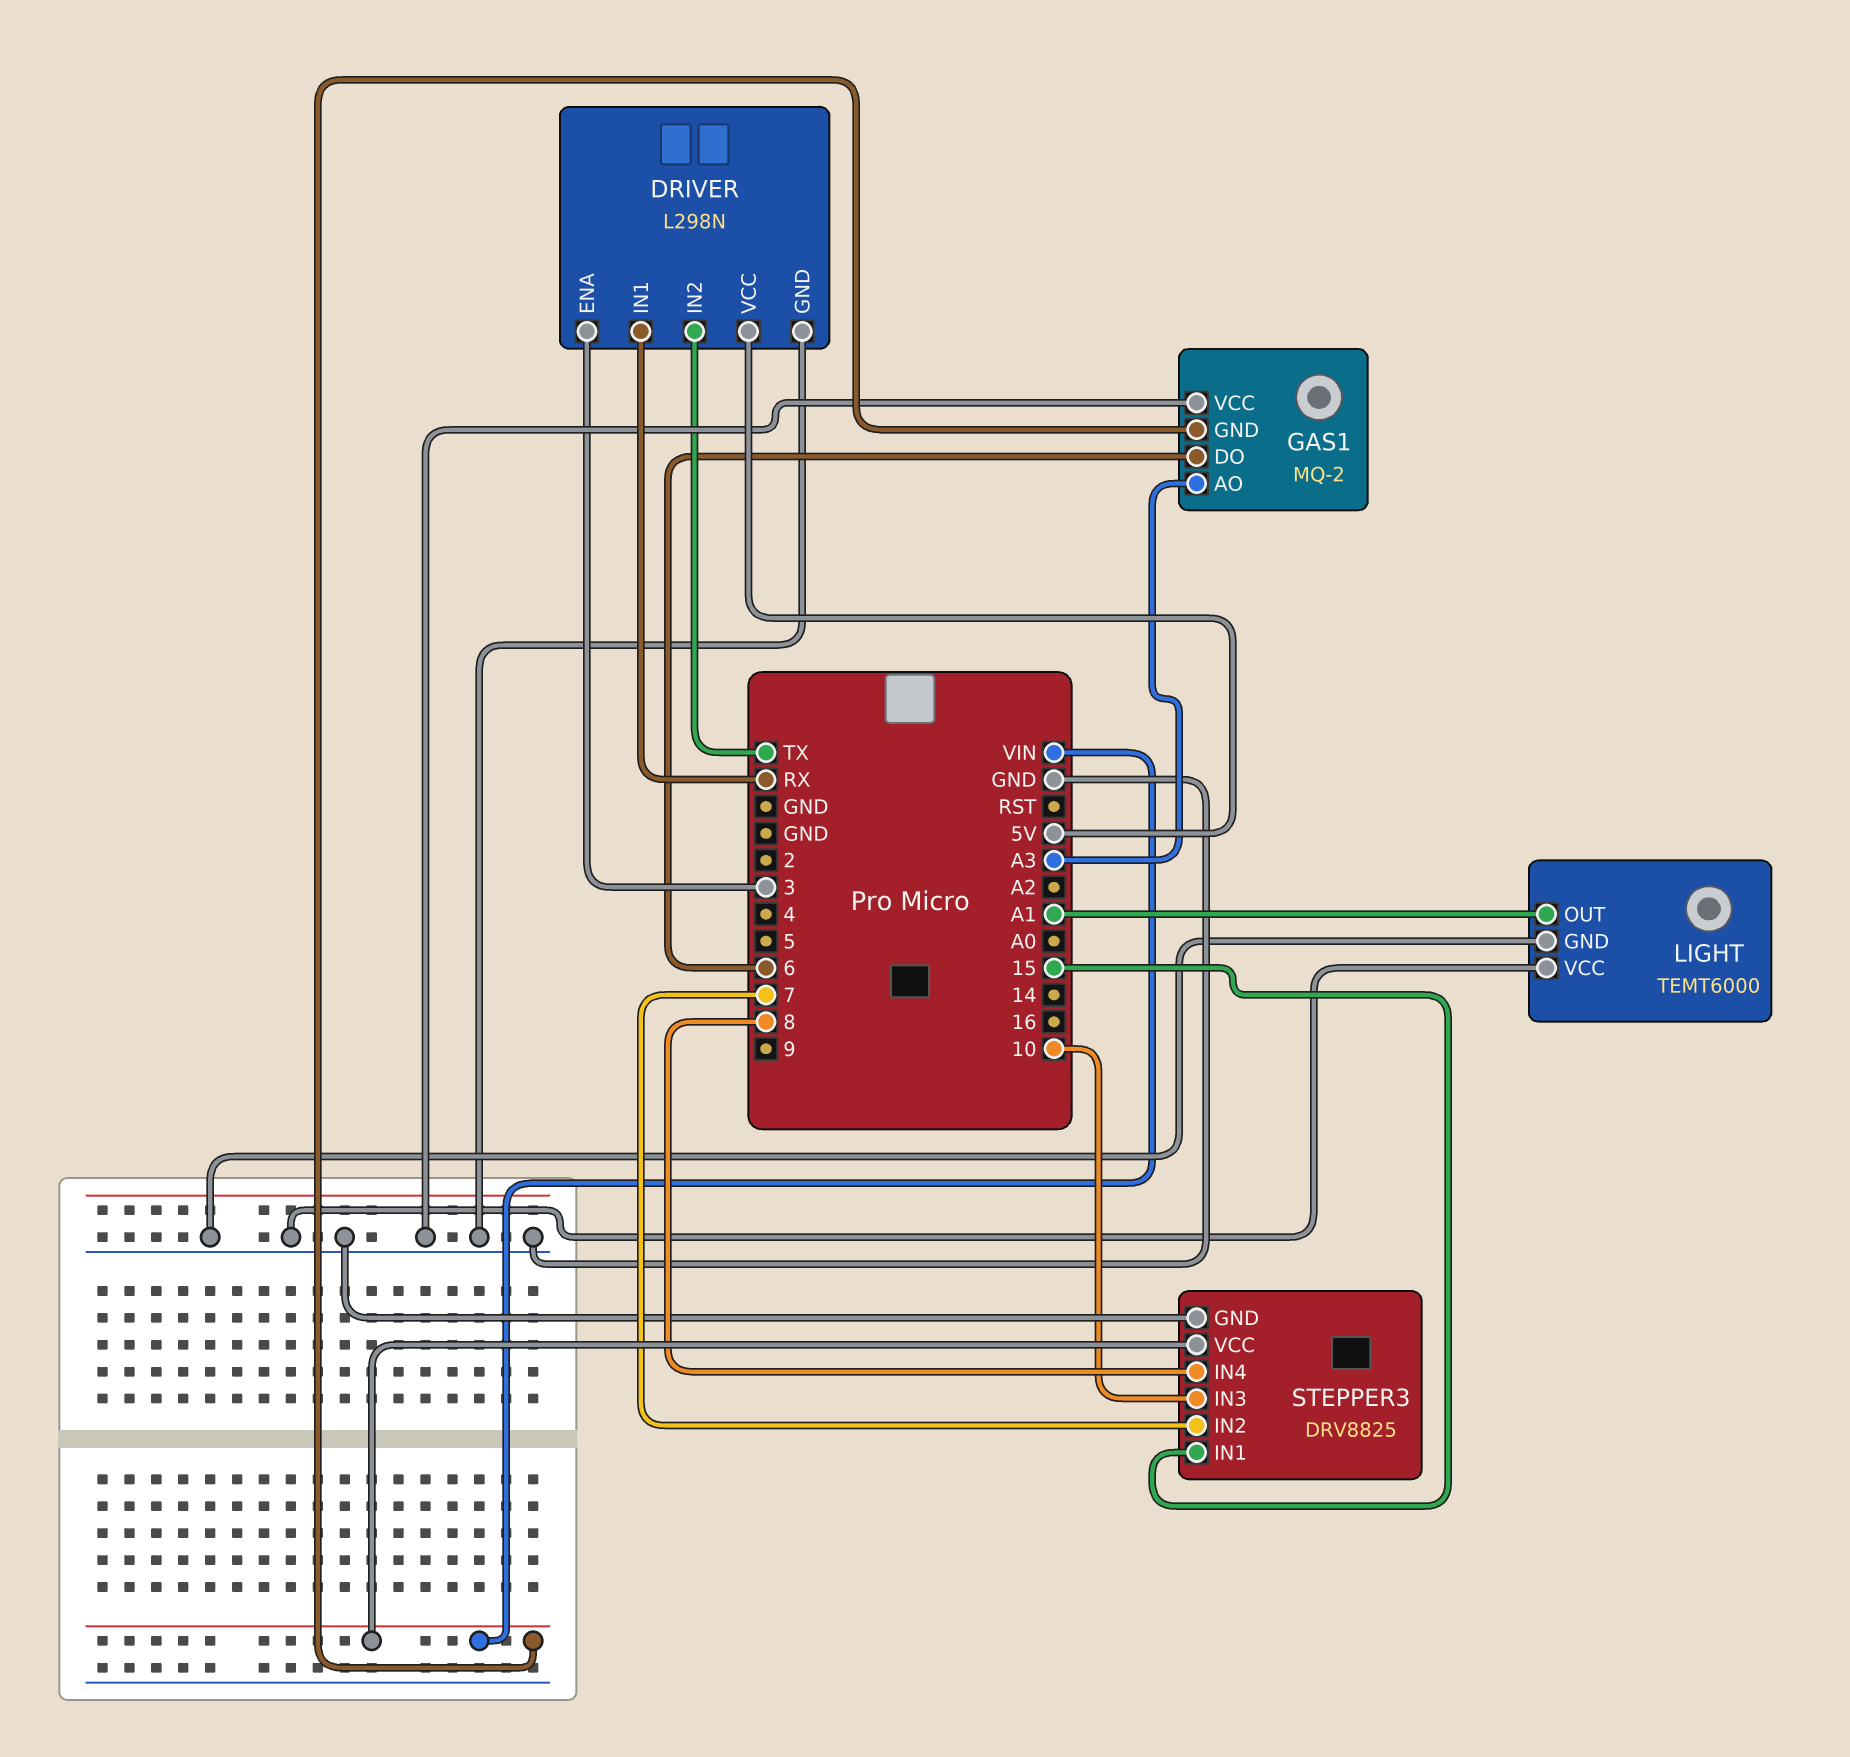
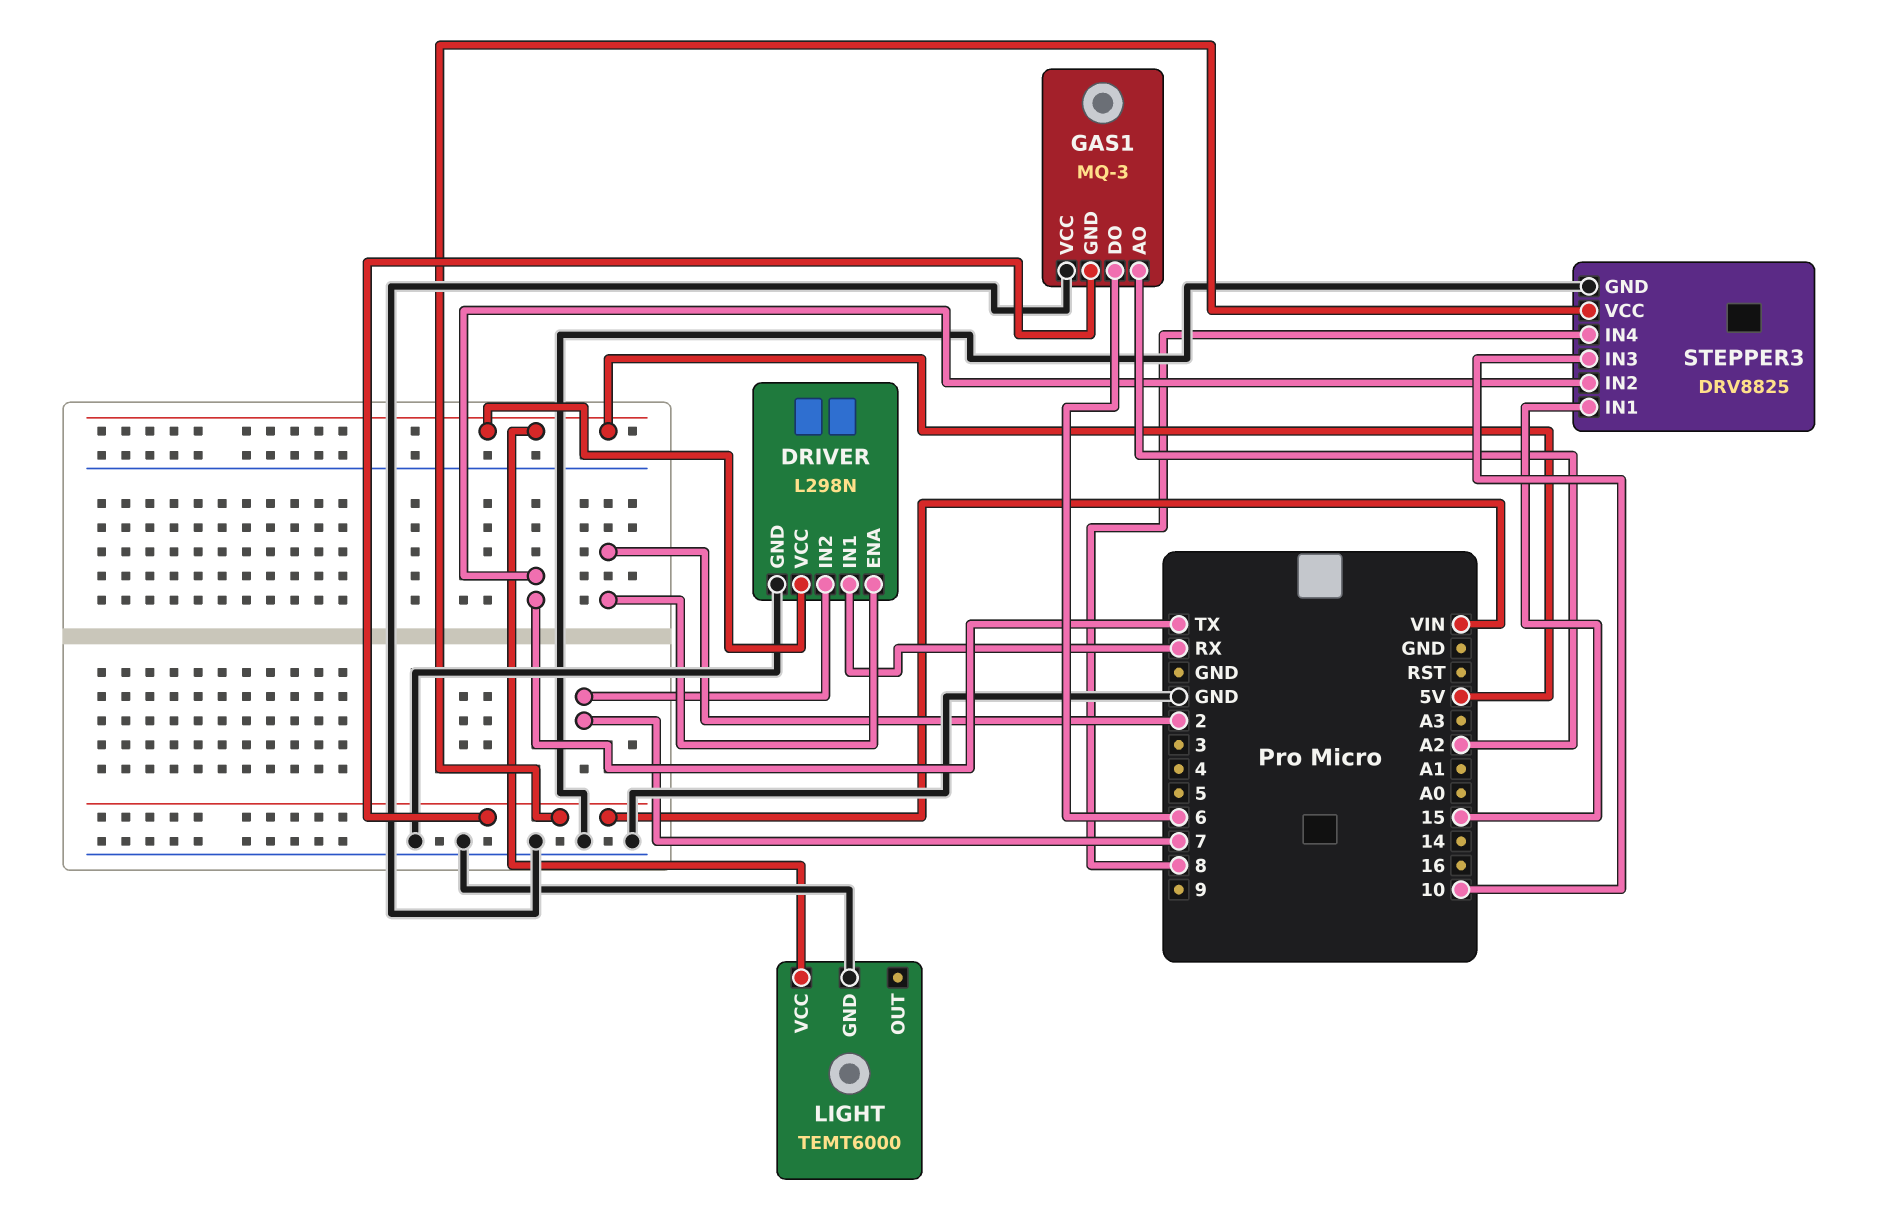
DRIVER pin ENA: 3 -> 2
DRIVER pin IN2: TX -> 7
GAS1: MQ-2 -> MQ-3
GAS1 pin AO: A3 -> A2
LIGHT pin OUT: A1 -> none
LIGHT pin VCC: GND -> 5V
STEPPER3 pin IN2: 7 -> TX

